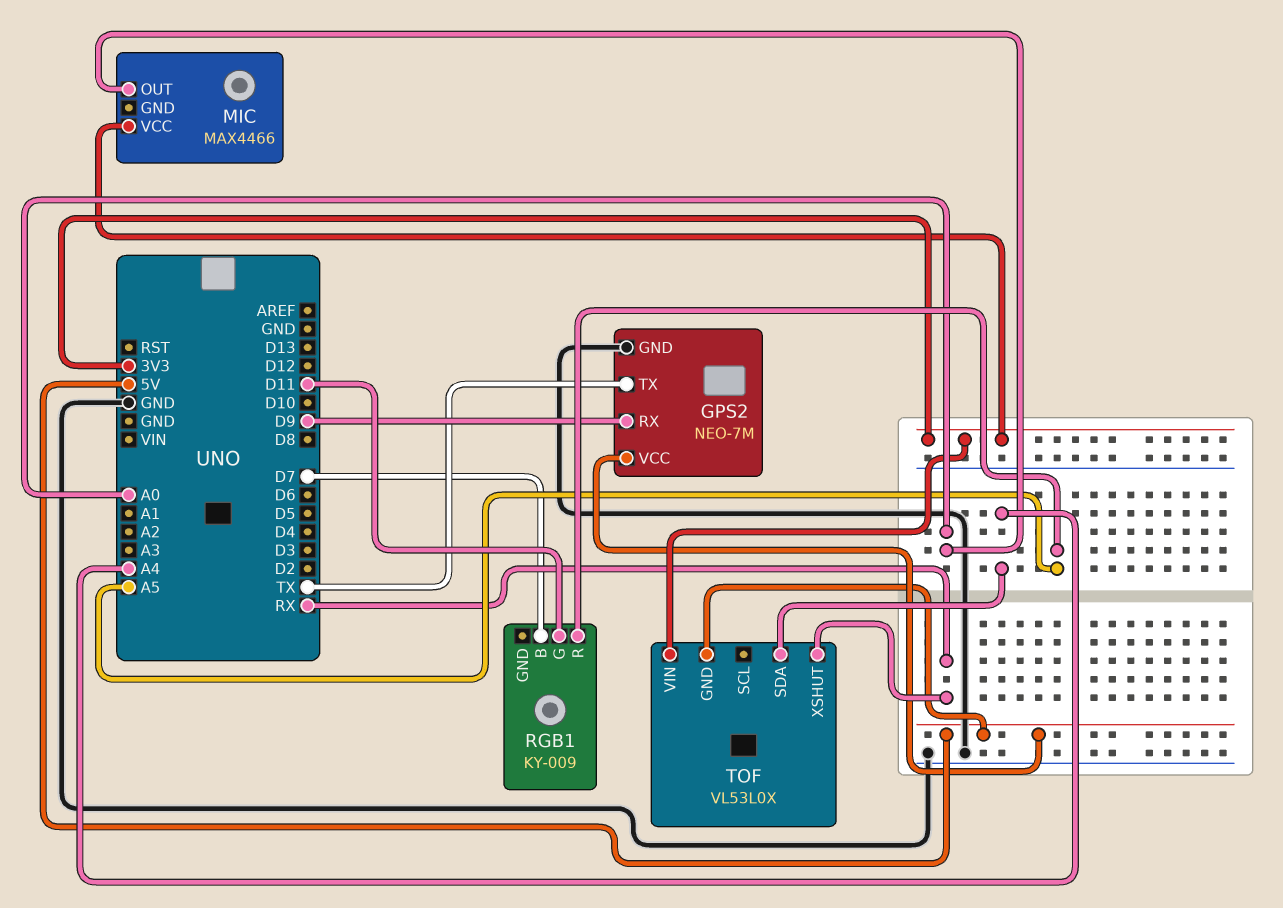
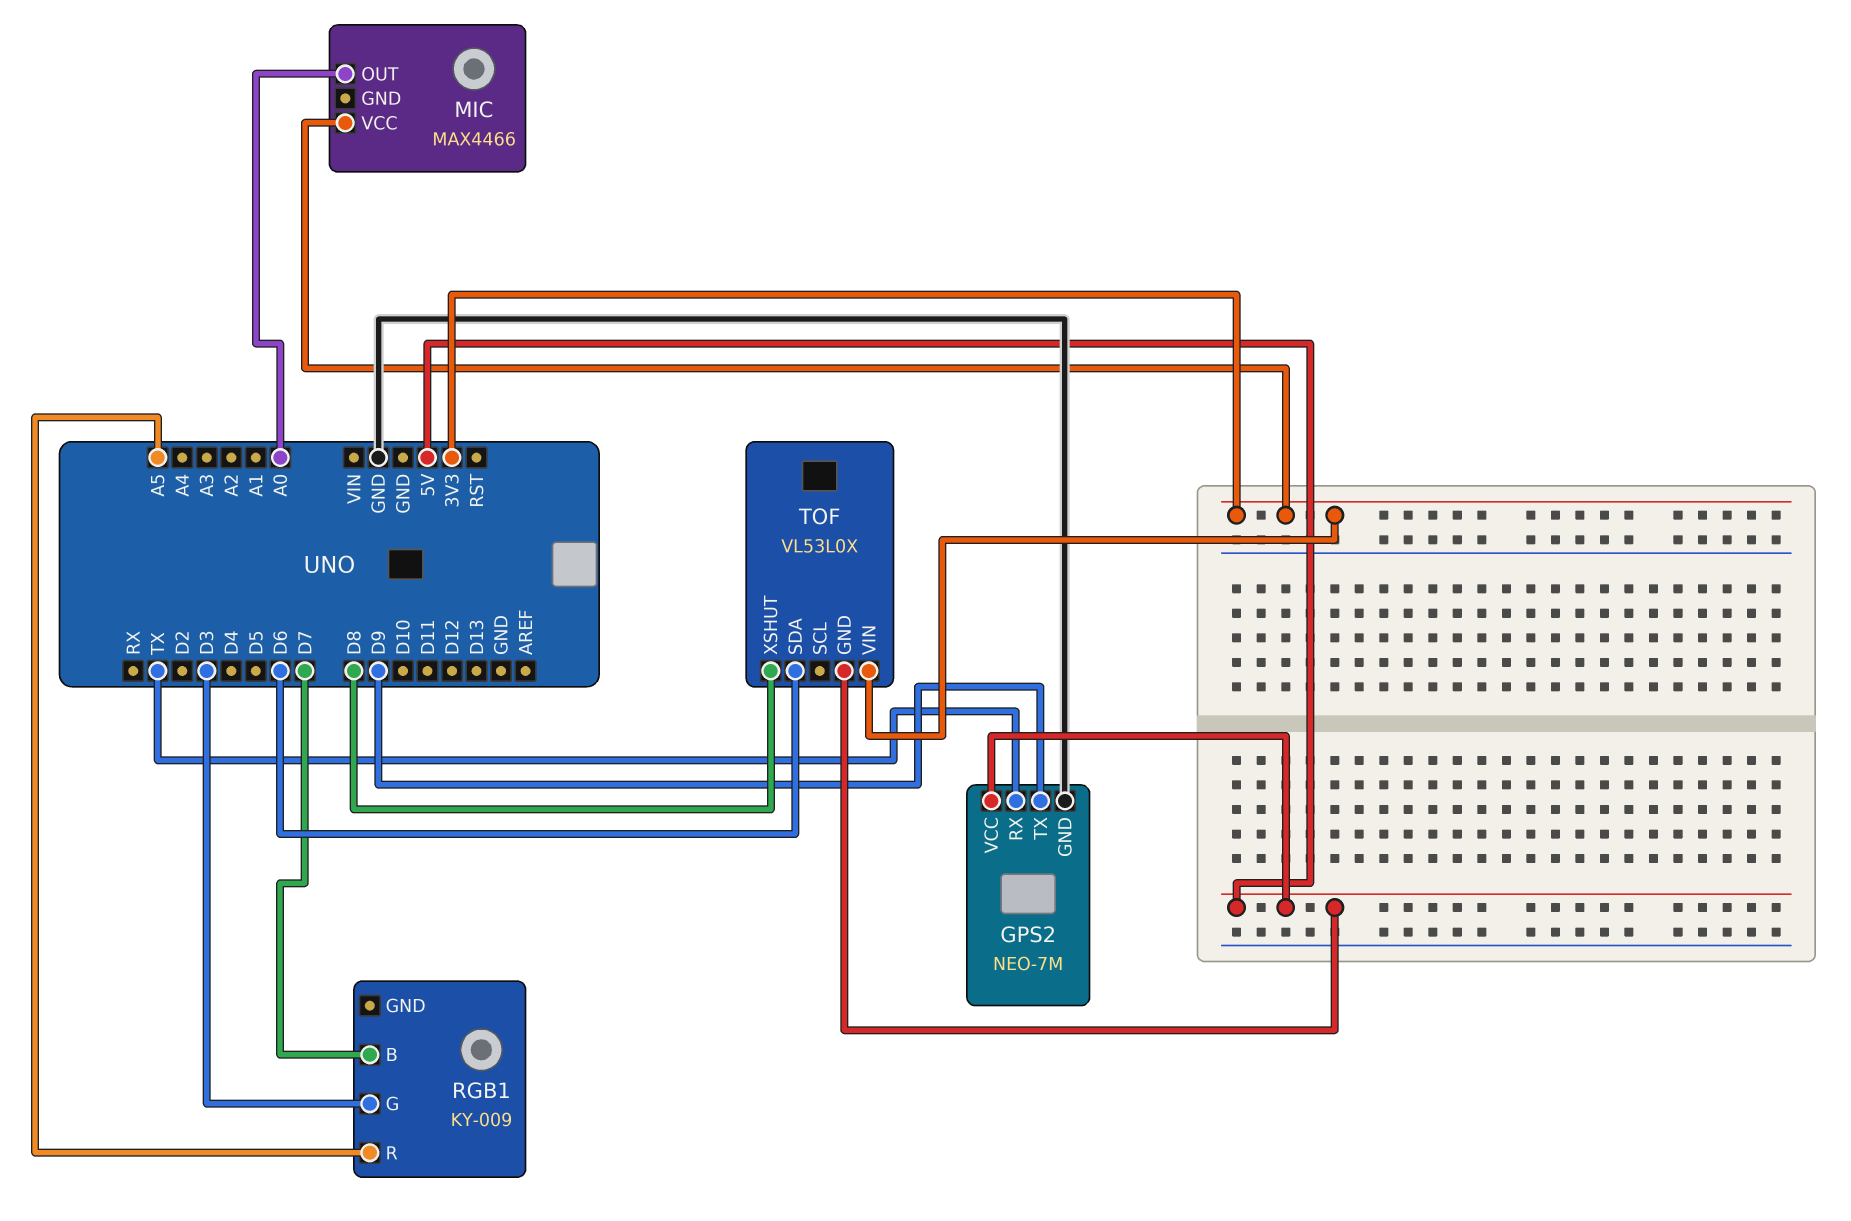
GPS2 pin RX: D9 -> TX
GPS2 pin TX: TX -> D9
RGB1 pin G: D11 -> D3
TOF pin SDA: A4 -> D6
TOF pin XSHUT: RX -> D8

